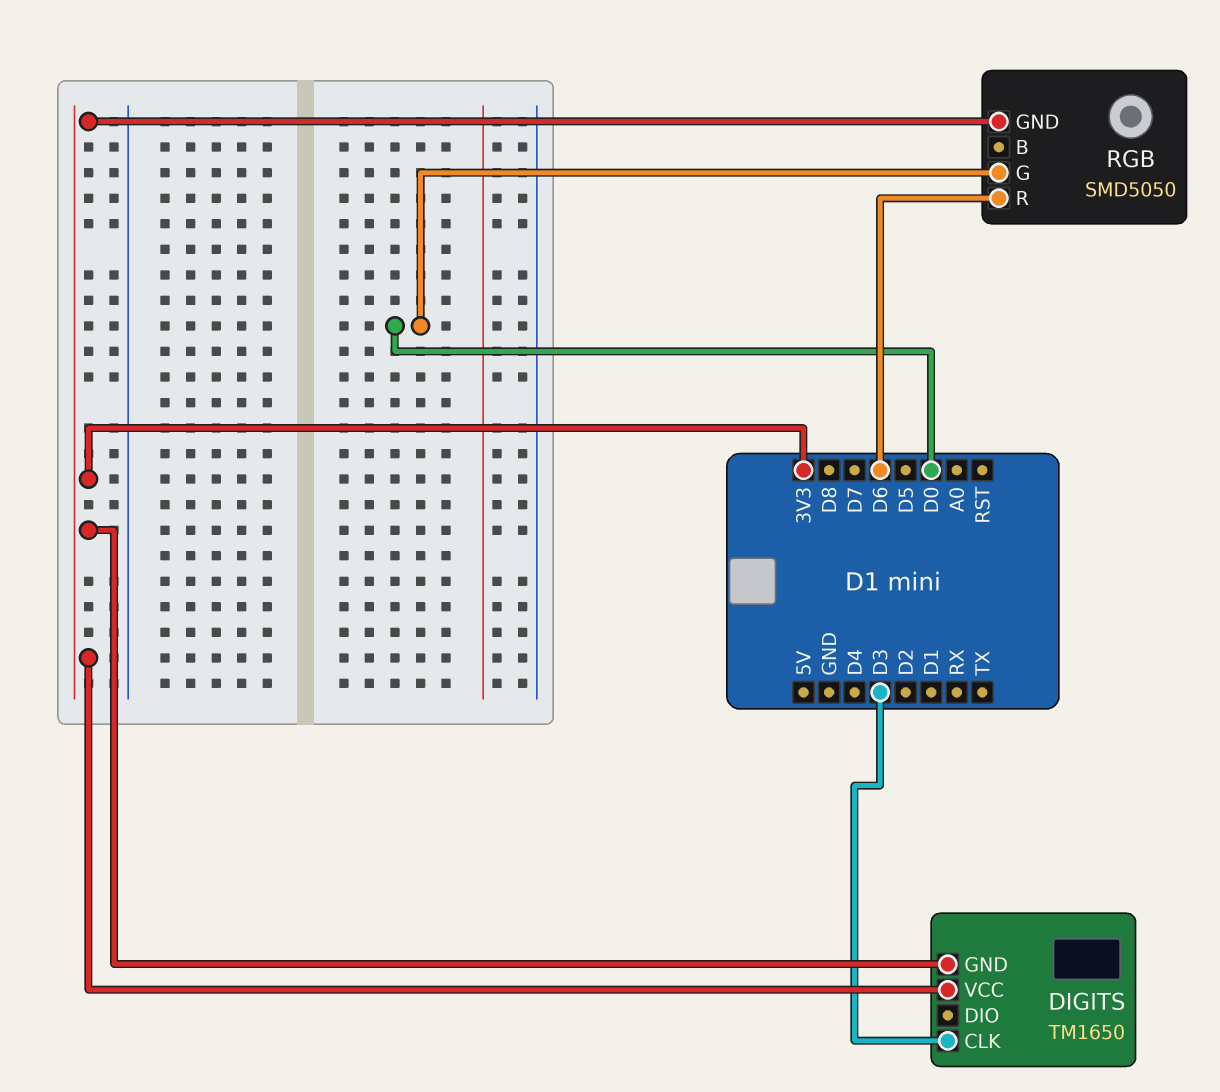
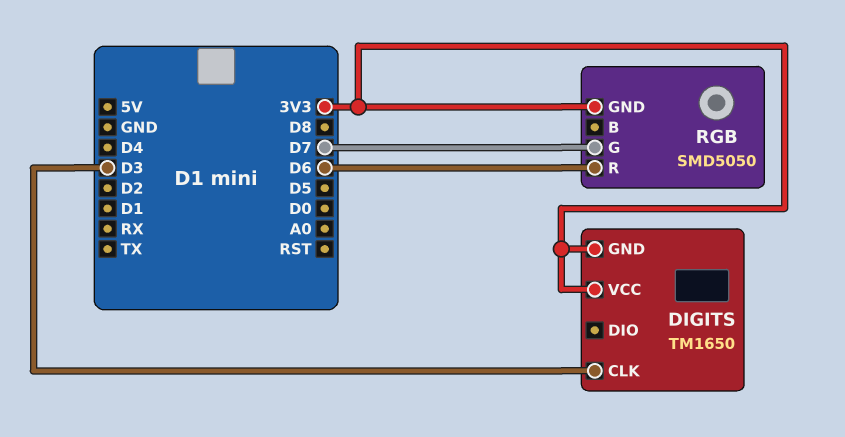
RGB pin G: D0 -> D7

